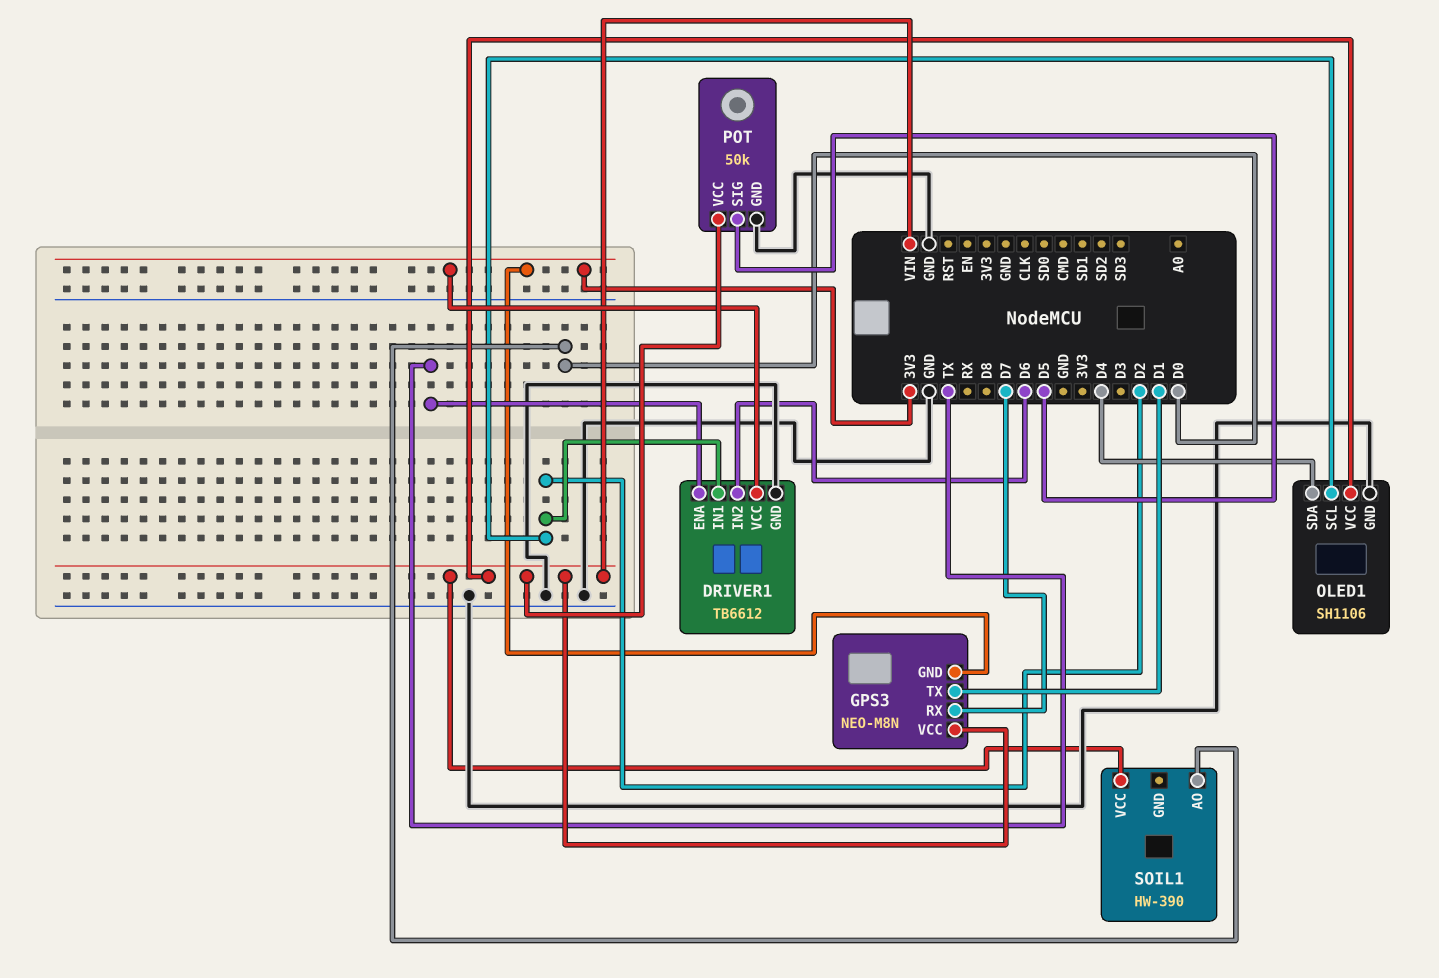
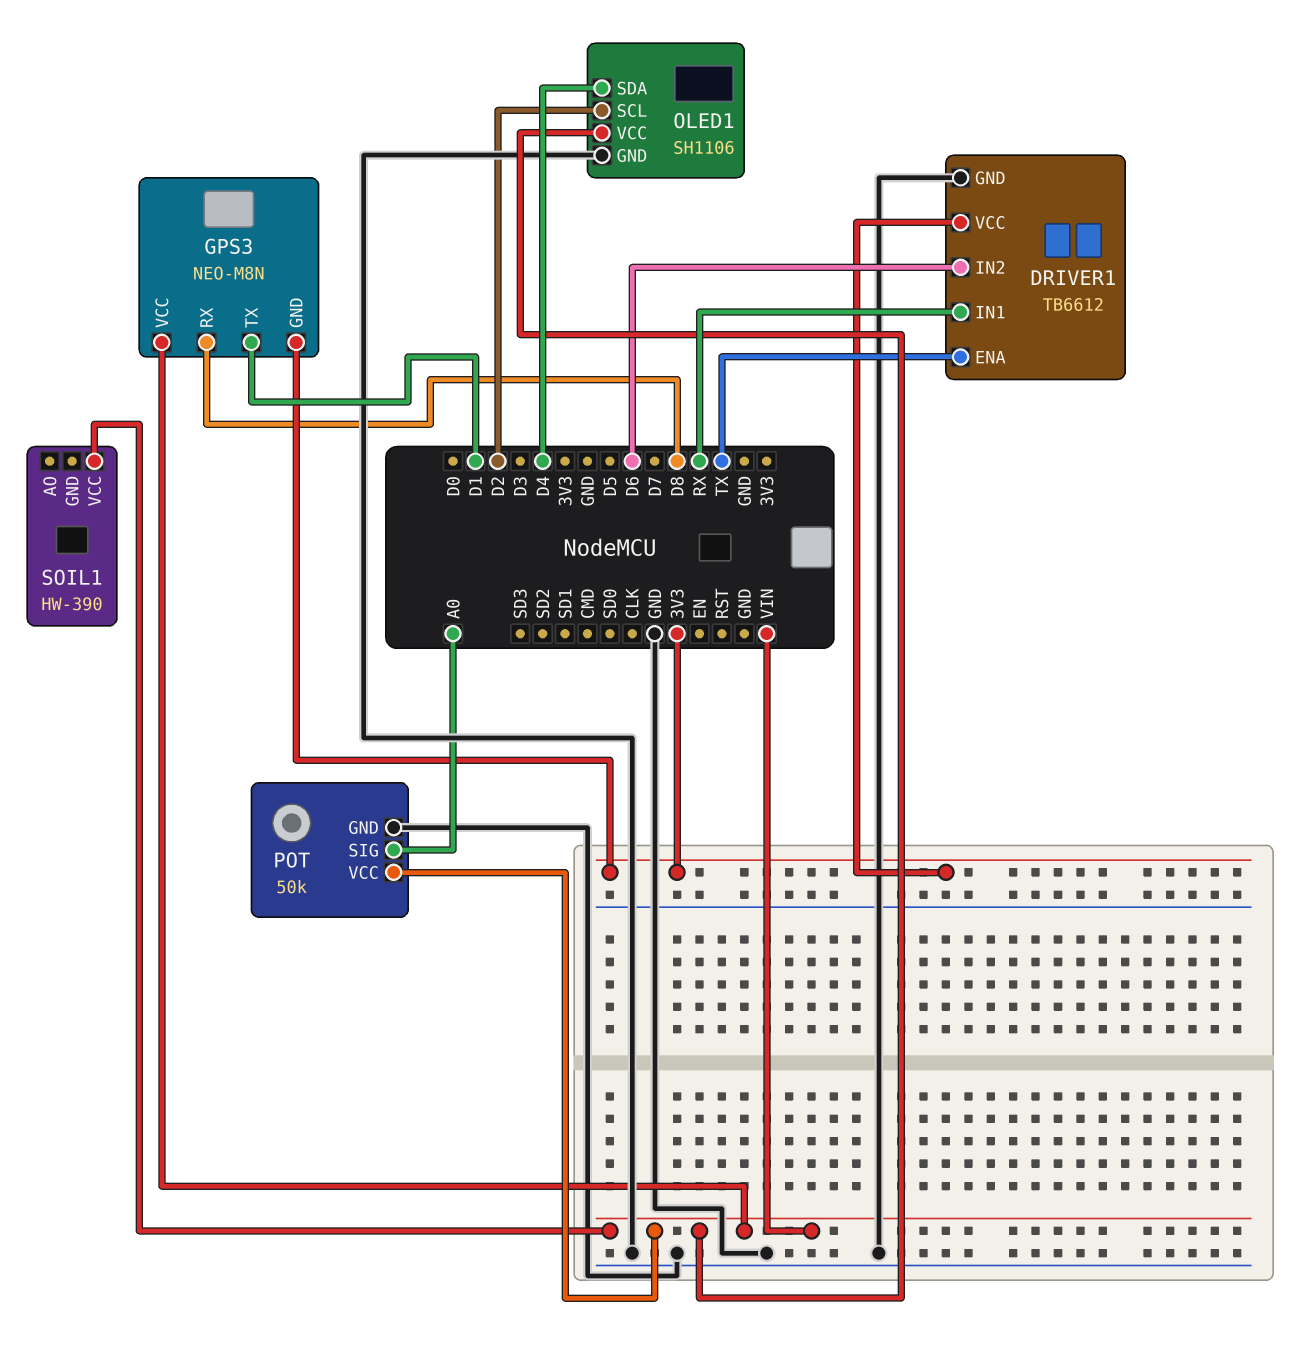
DRIVER1 pin IN1: D2 -> RX
GPS3 pin RX: D7 -> D8
POT pin SIG: D5 -> A0
SOIL1 pin AO: D0 -> none

